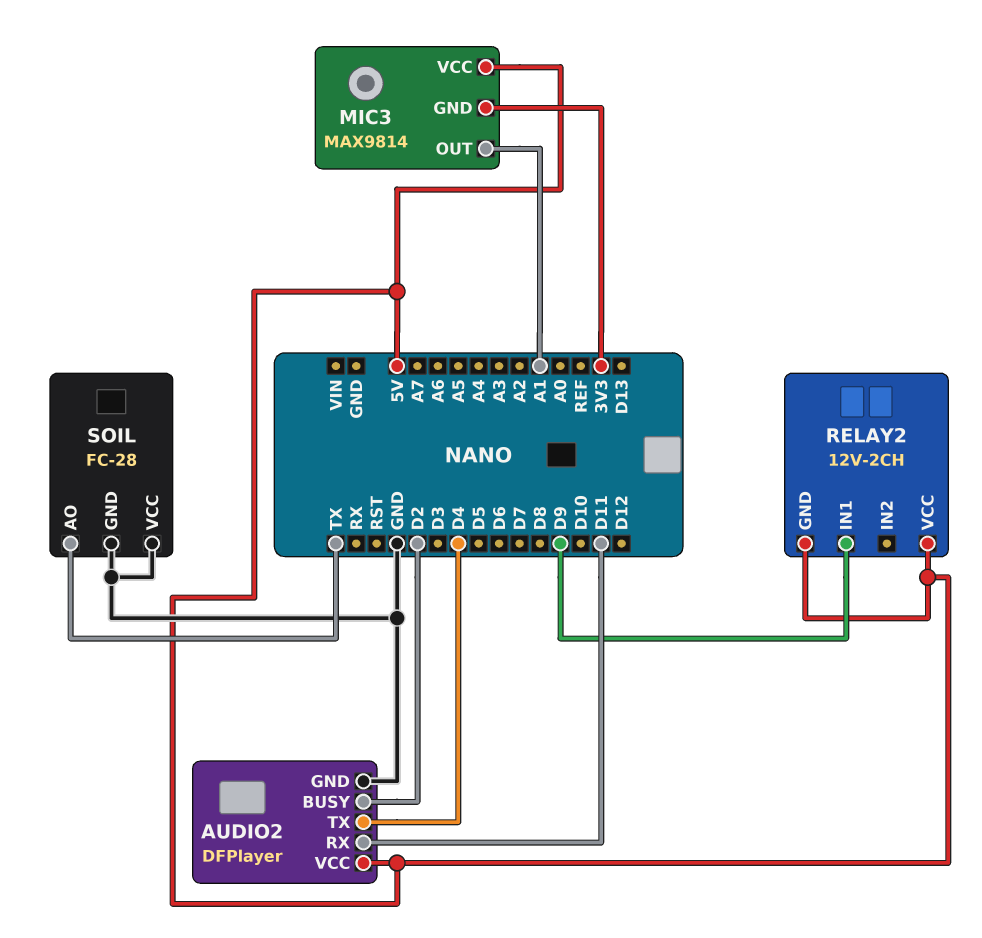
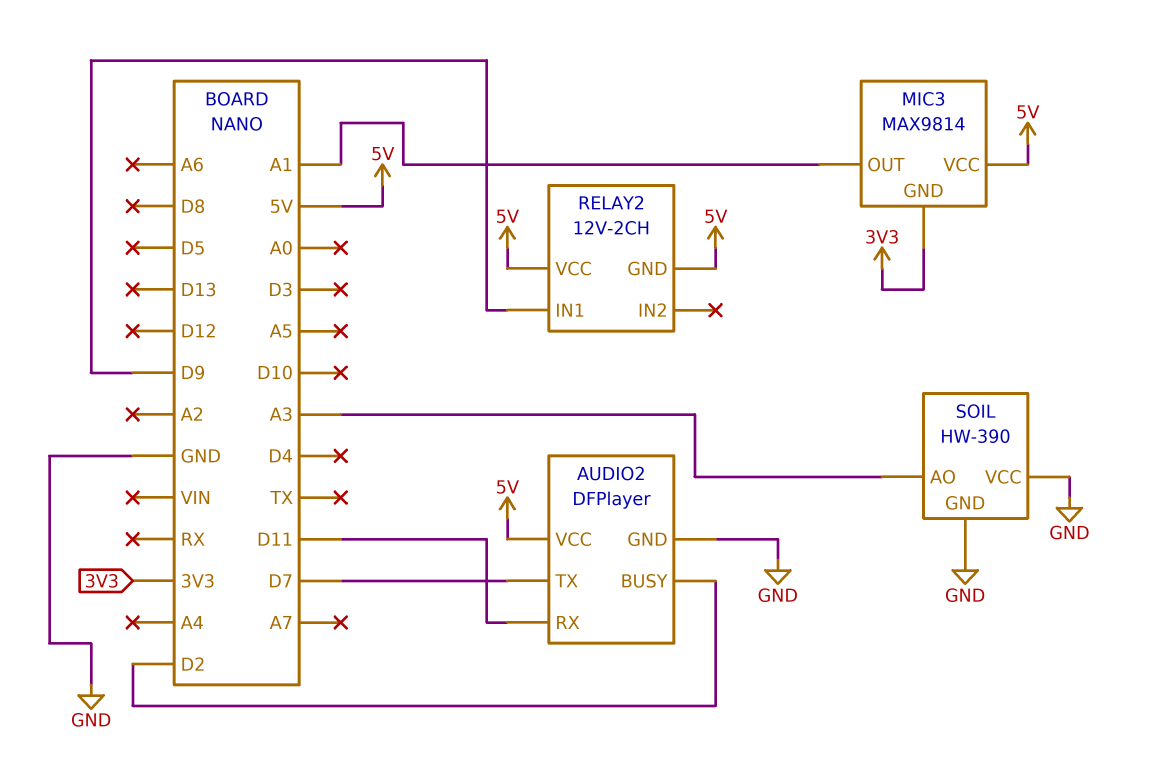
AUDIO2 pin TX: D4 -> D7
SOIL: FC-28 -> HW-390
SOIL pin AO: TX -> A3

